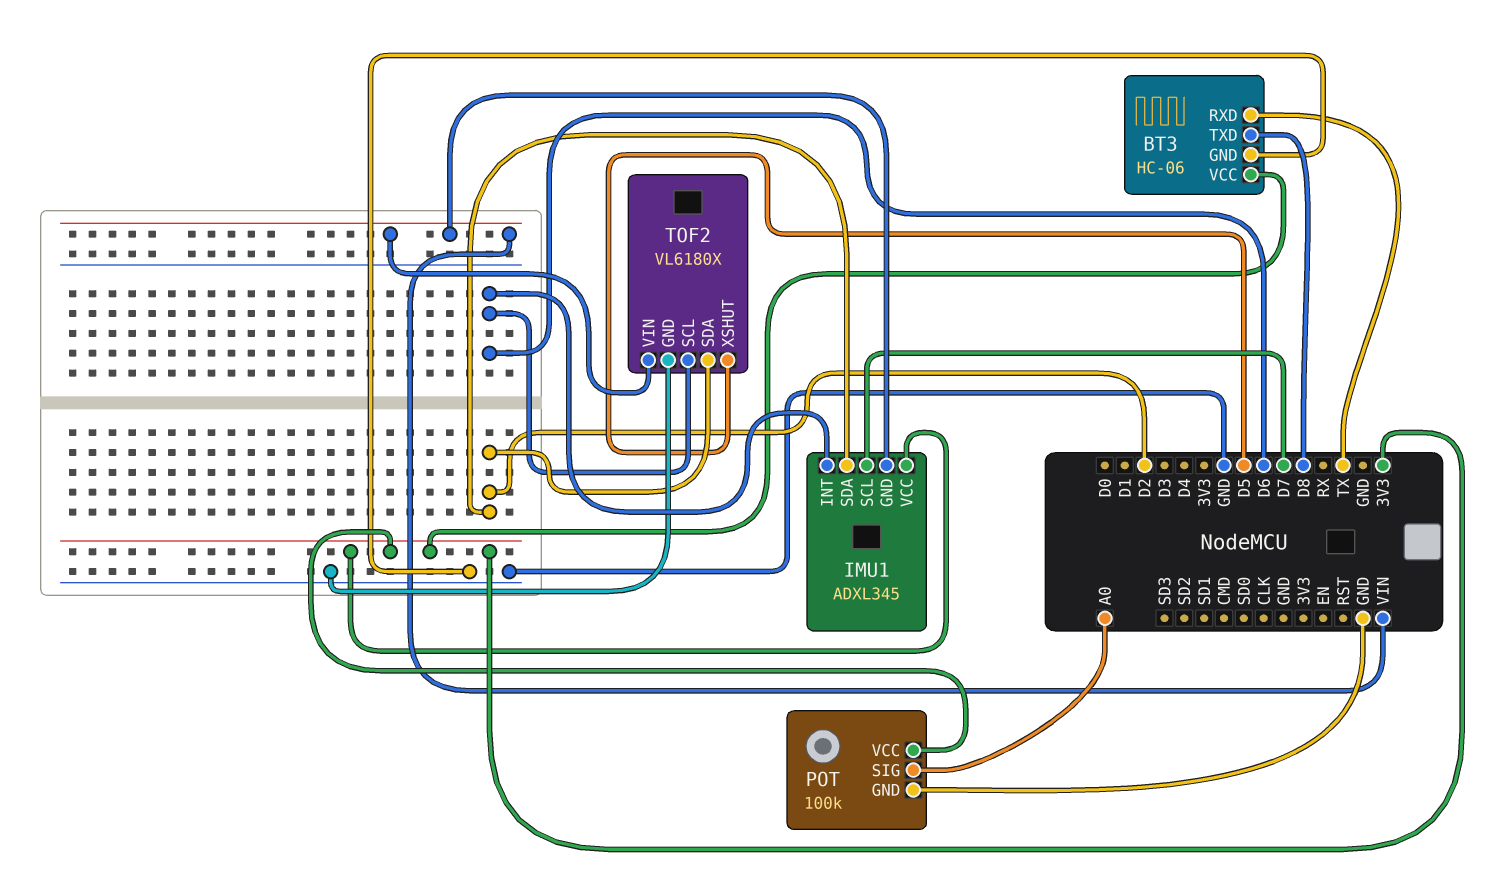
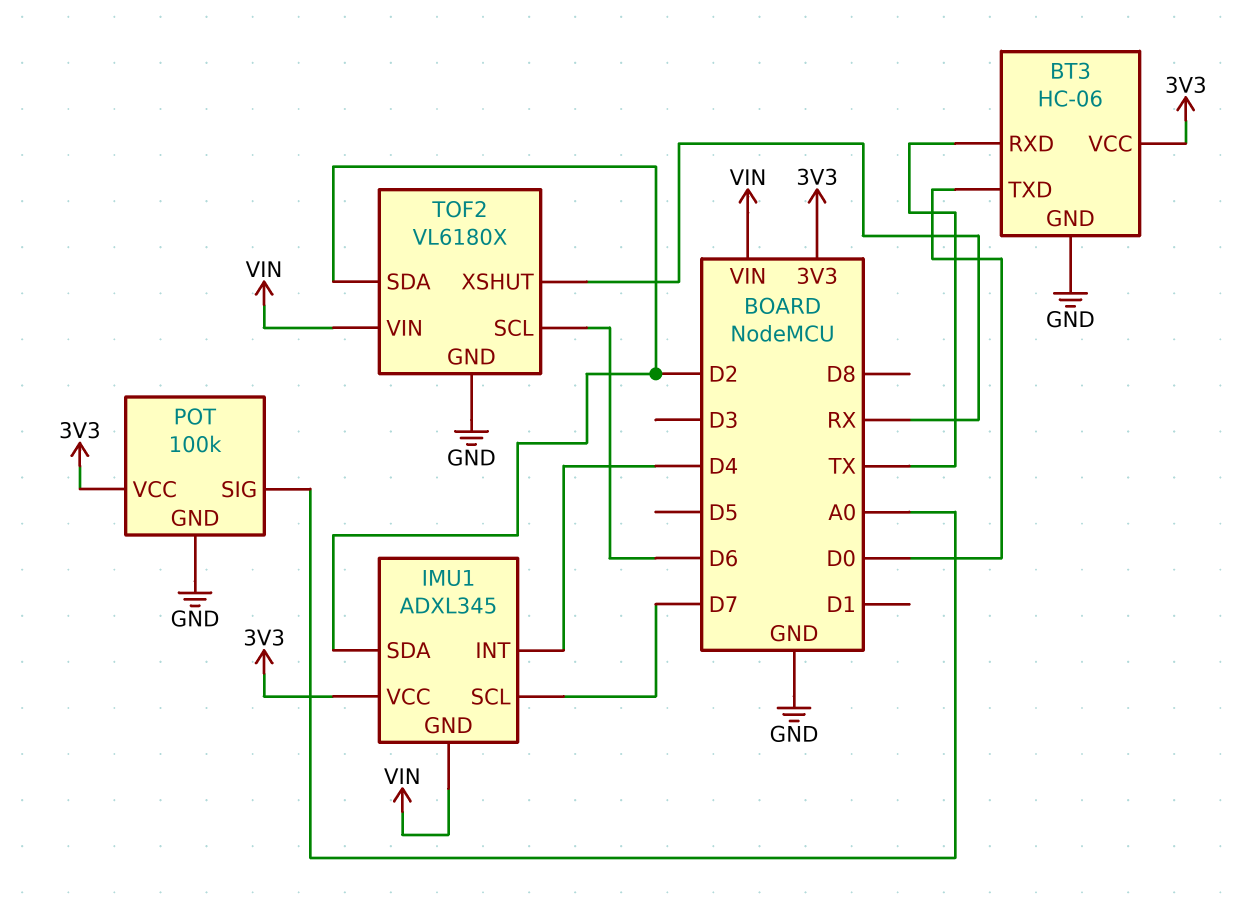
BT3 pin TXD: D8 -> D0
IMU1 pin INT: D6 -> D4
TOF2 pin XSHUT: D5 -> RX

